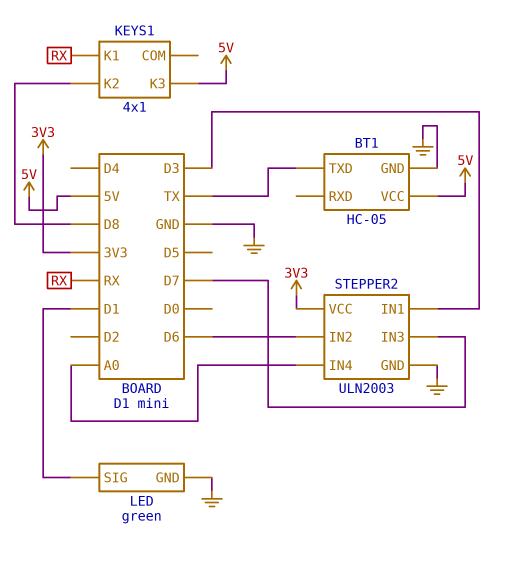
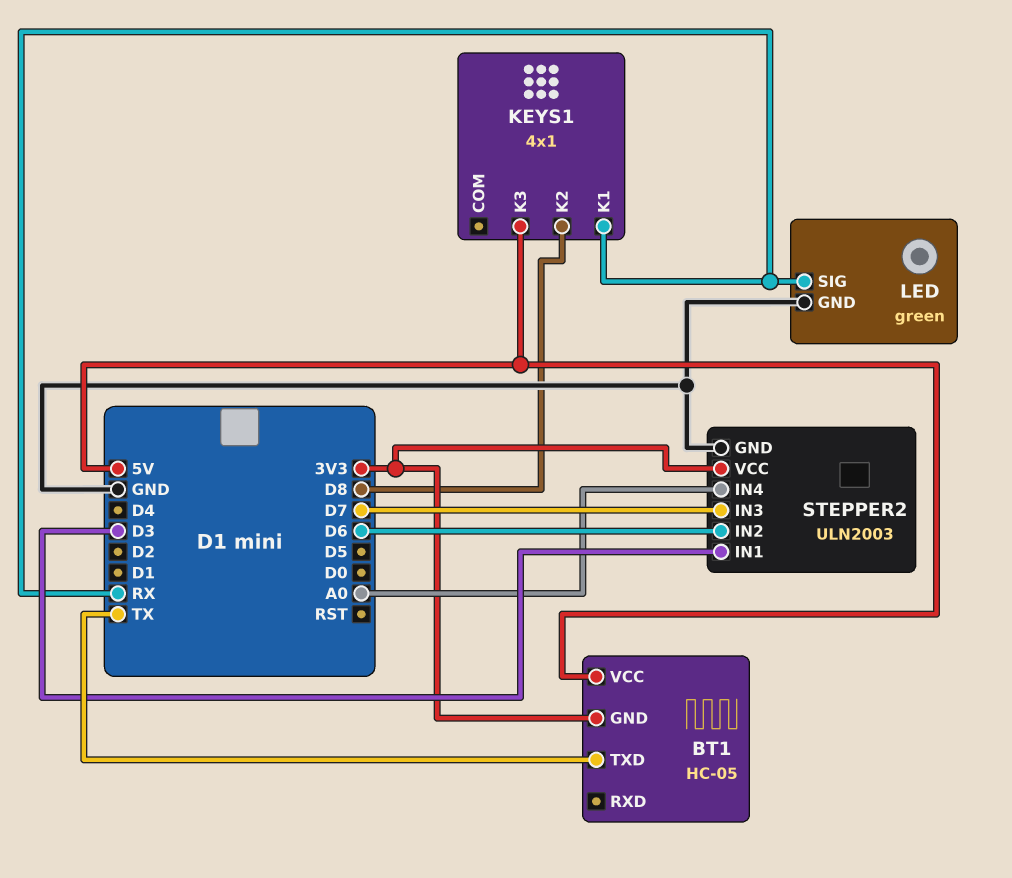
BT1 pin GND: GND -> 3V3
LED pin SIG: D1 -> RX

